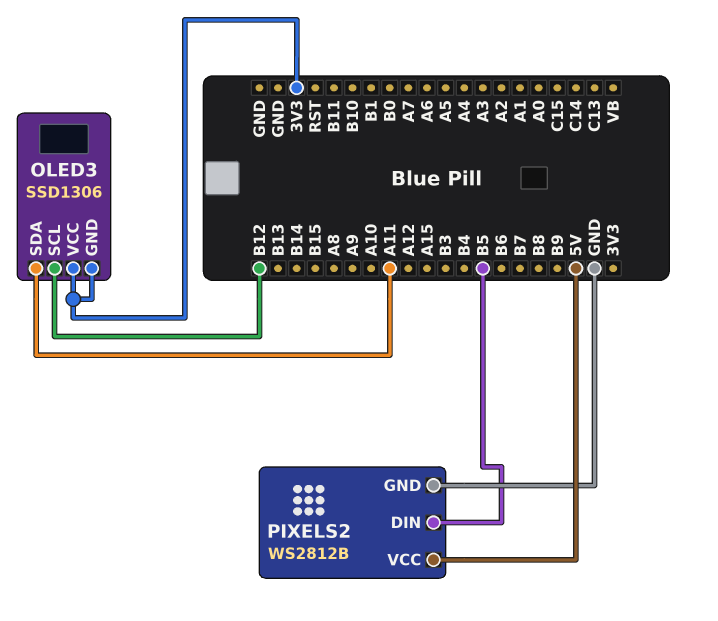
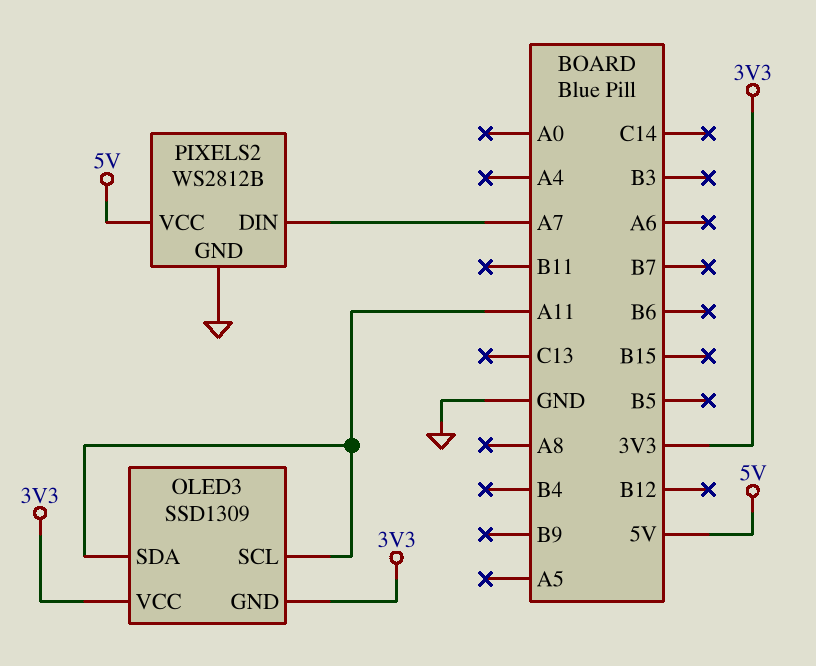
OLED3: SSD1306 -> SSD1309
OLED3 pin SCL: B12 -> A11
PIXELS2 pin DIN: B5 -> A7

